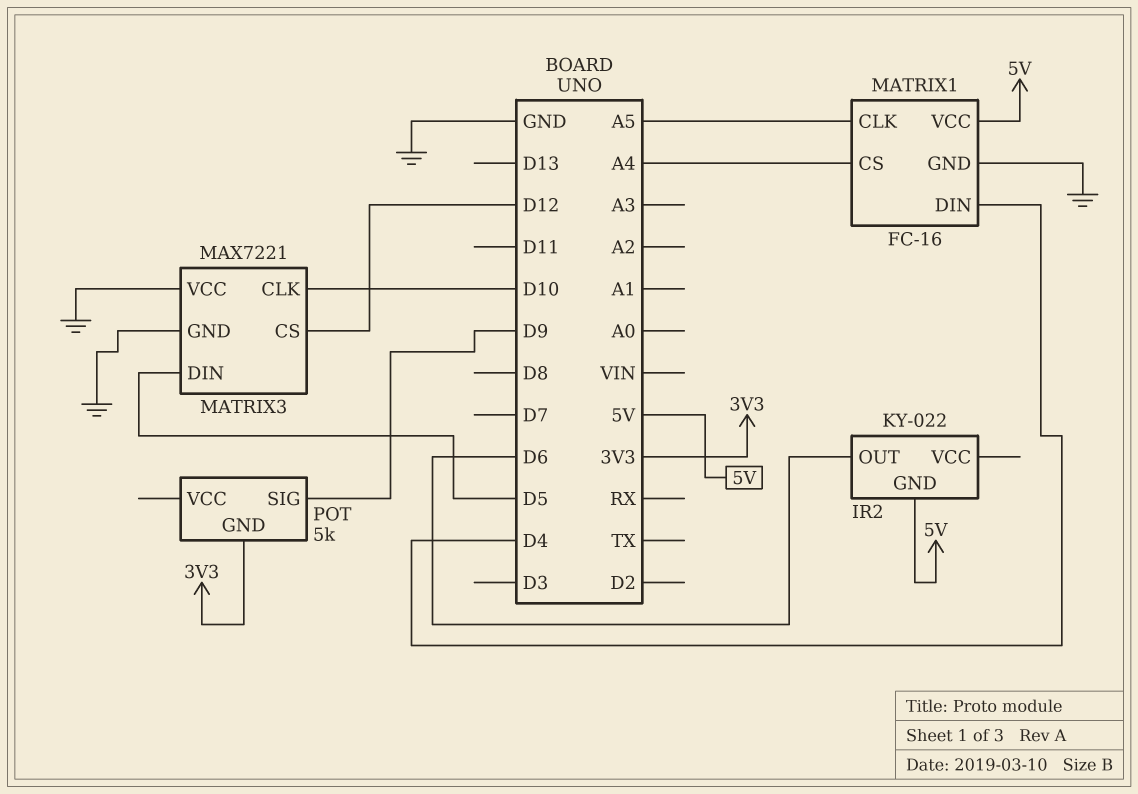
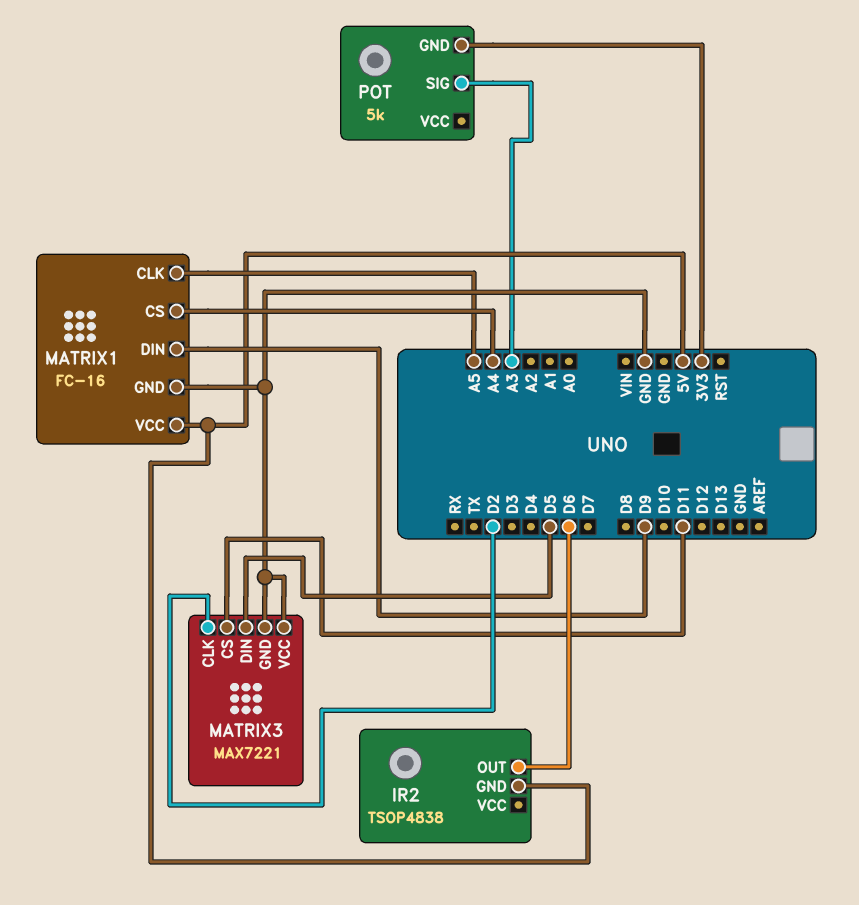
IR2: KY-022 -> TSOP4838
MATRIX1 pin DIN: D4 -> D9
MATRIX3 pin CLK: D10 -> D2
MATRIX3 pin CS: D12 -> D11
POT pin SIG: D9 -> A3

